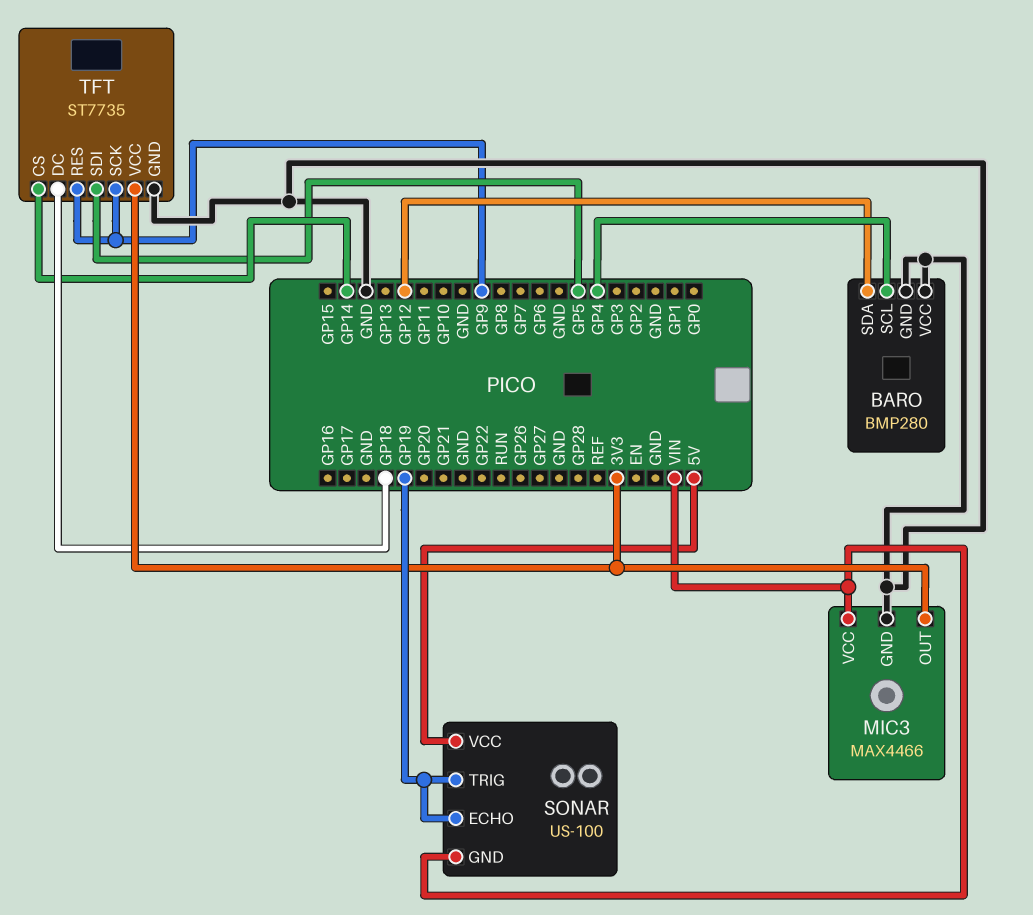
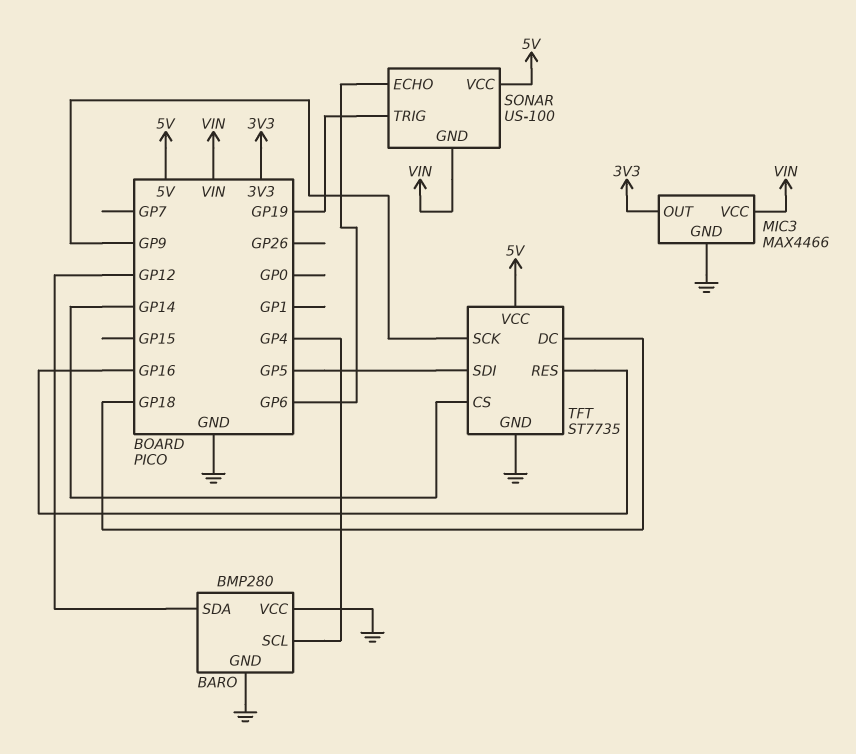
SONAR pin ECHO: GP19 -> GP6
TFT pin RES: GP9 -> GP16
TFT pin VCC: 3V3 -> 5V

